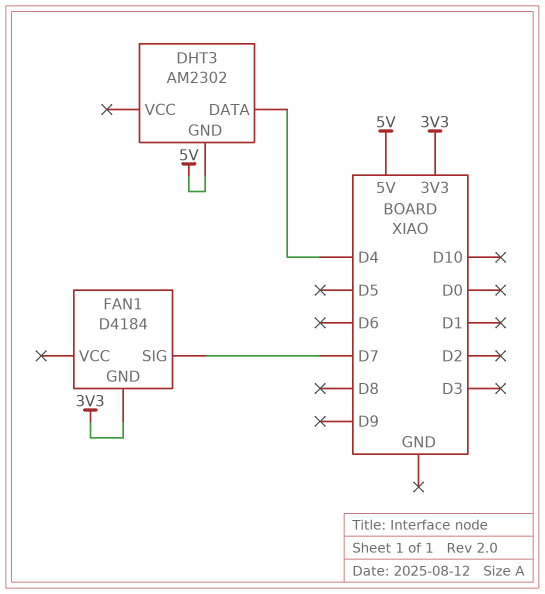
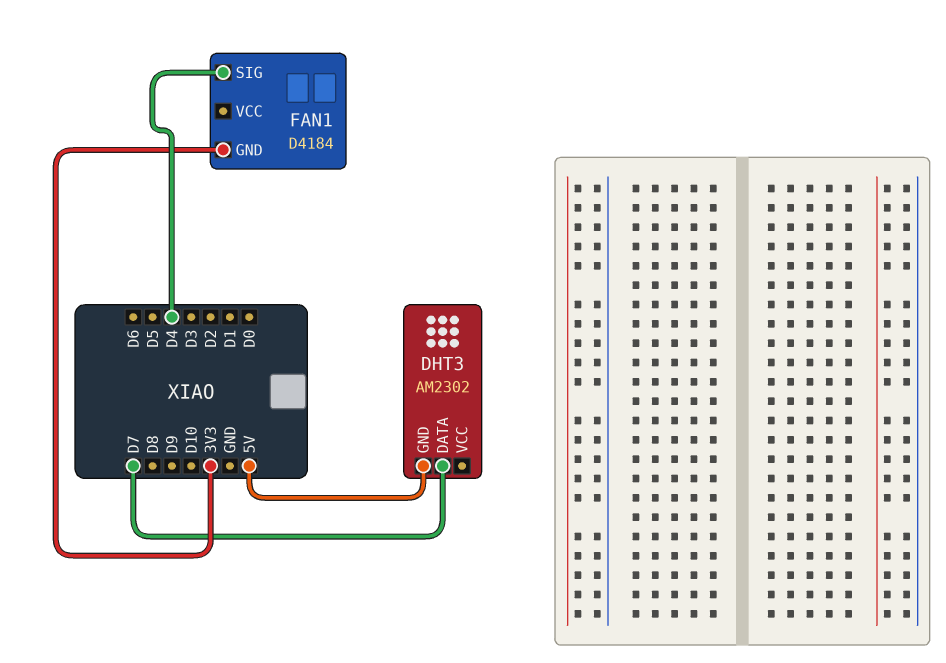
DHT3 pin DATA: D4 -> D7
FAN1 pin SIG: D7 -> D4

